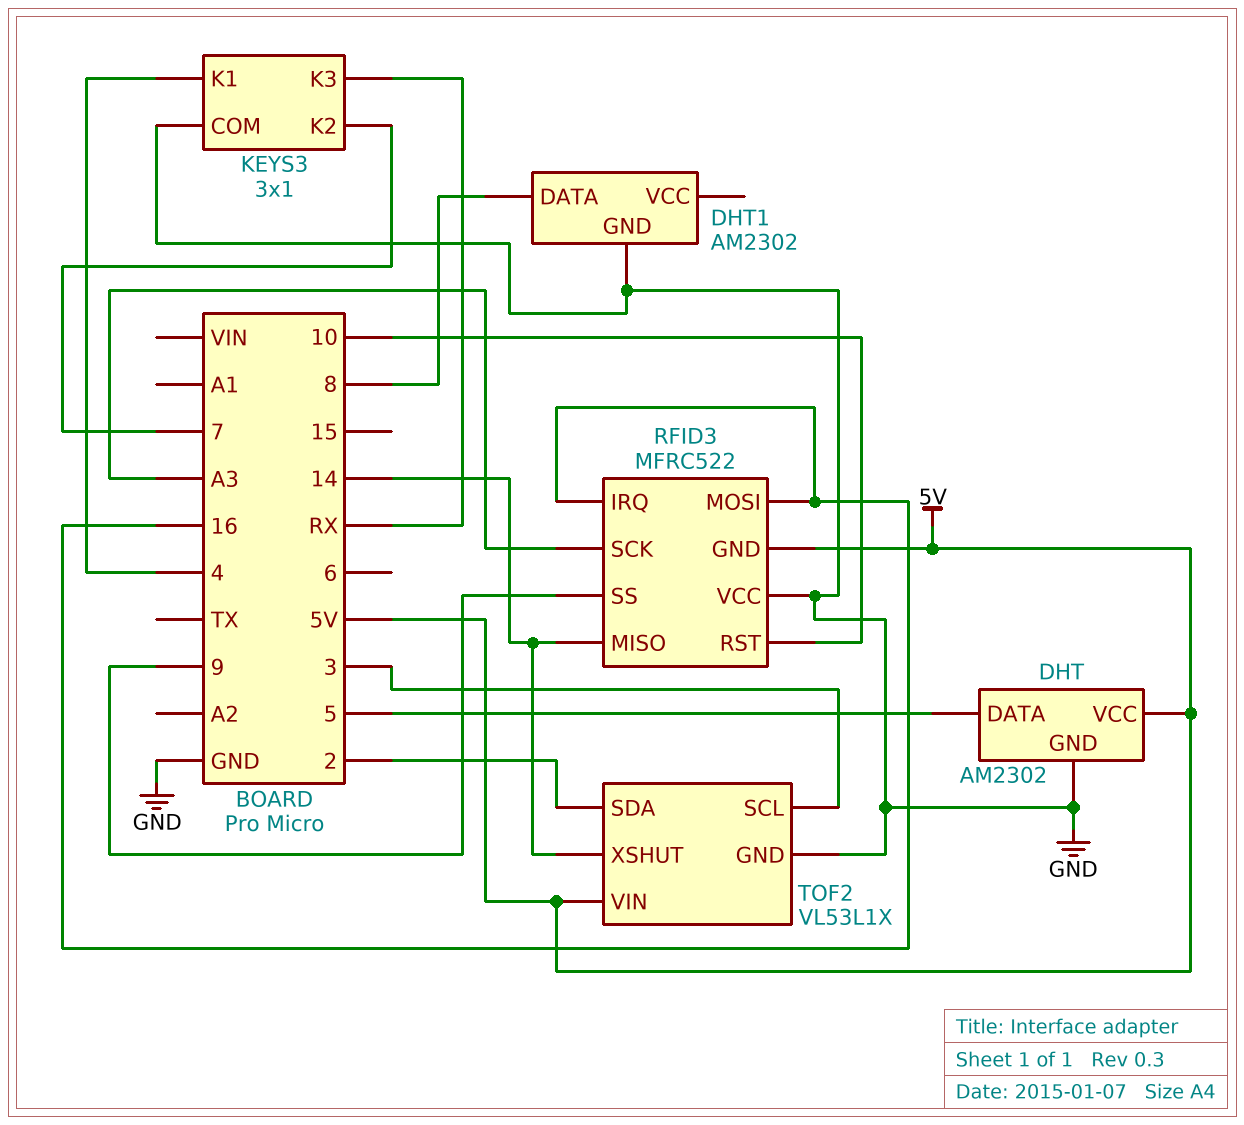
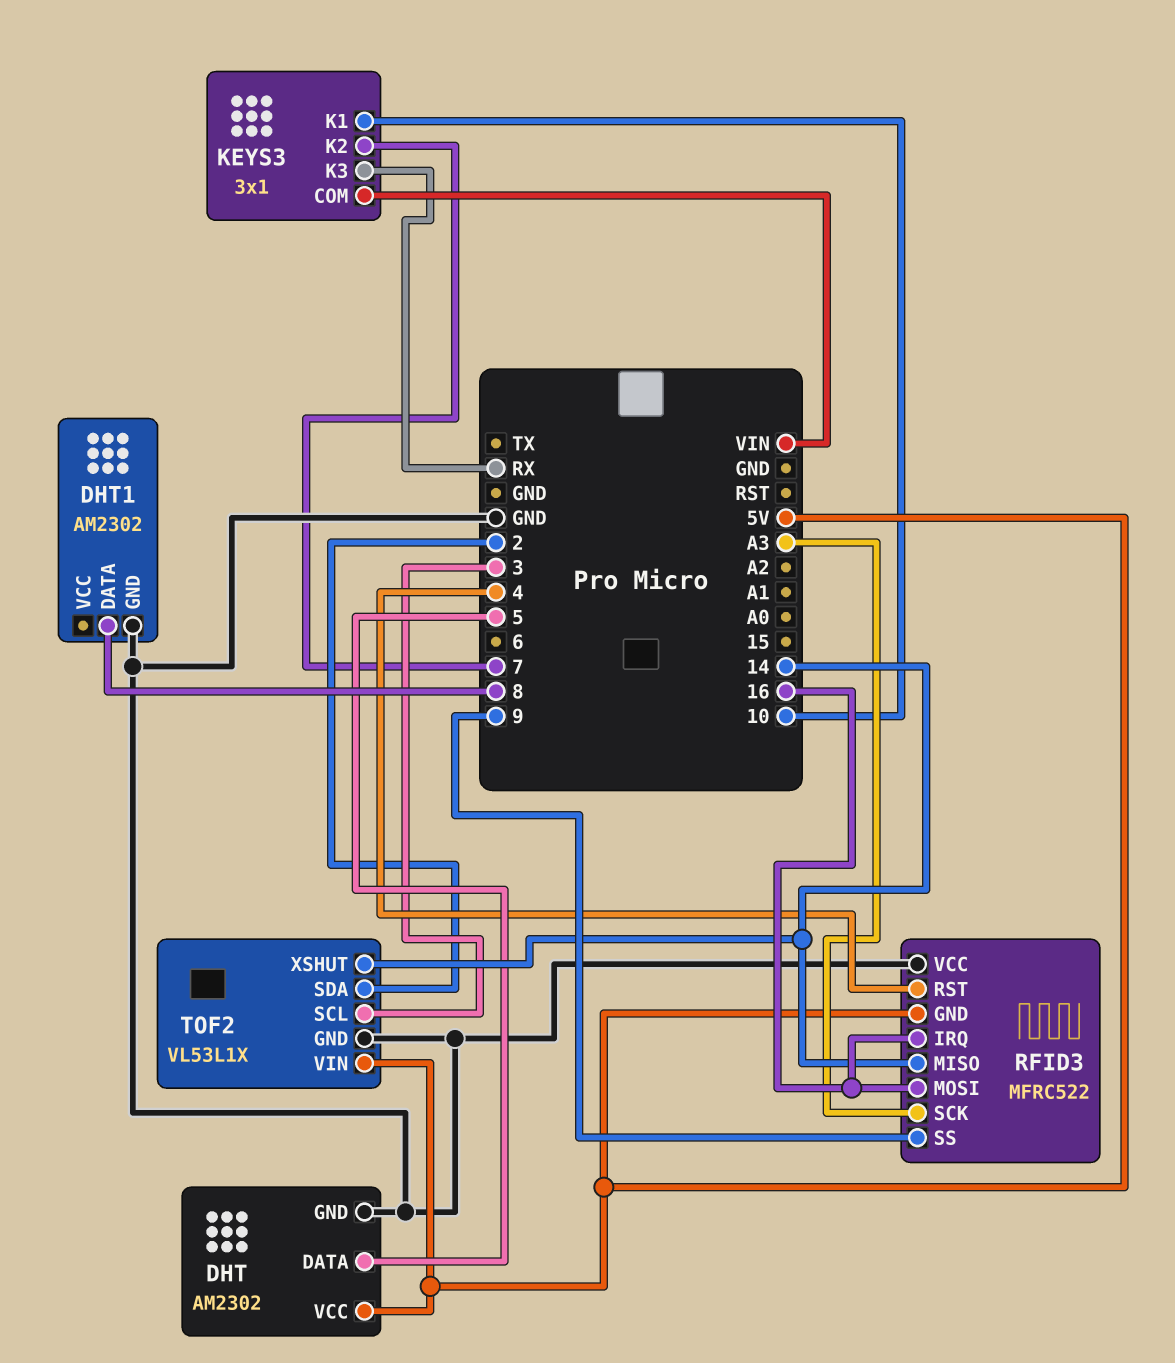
KEYS3 pin COM: GND -> VIN
KEYS3 pin K1: 4 -> 10
RFID3 pin RST: 10 -> 4

